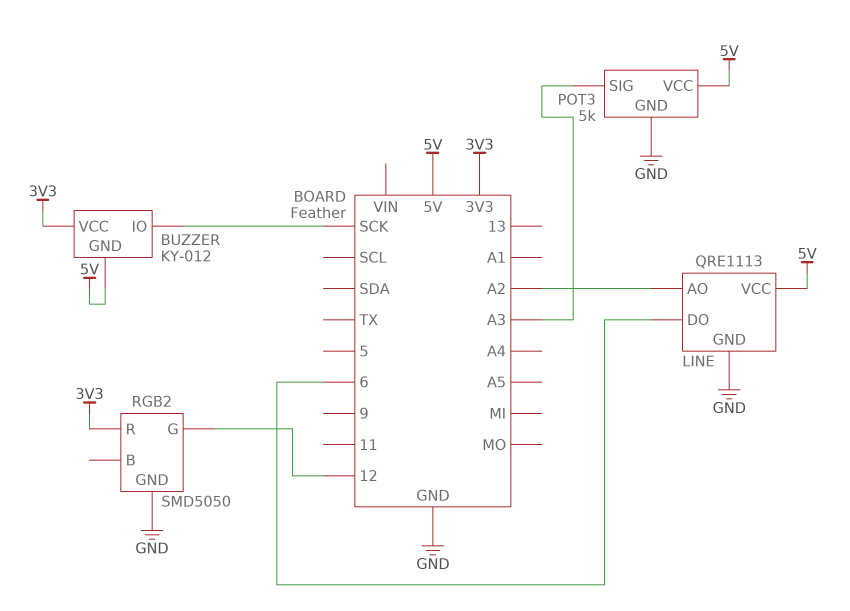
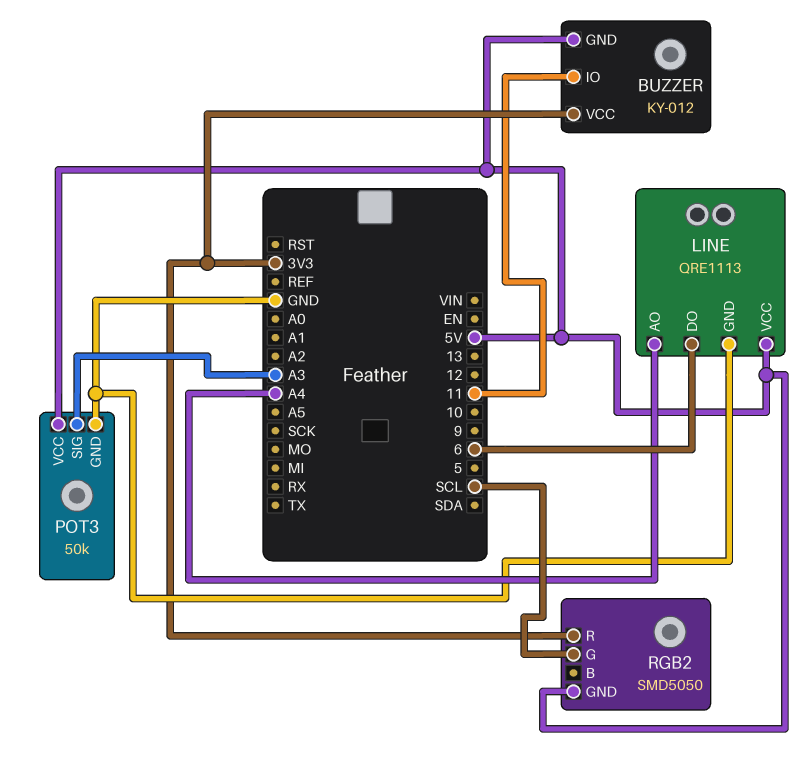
BUZZER pin IO: SCK -> 11
LINE pin AO: A2 -> A4
POT3: 5k -> 50k
RGB2 pin G: 12 -> SCL
RGB2 pin GND: GND -> 5V

